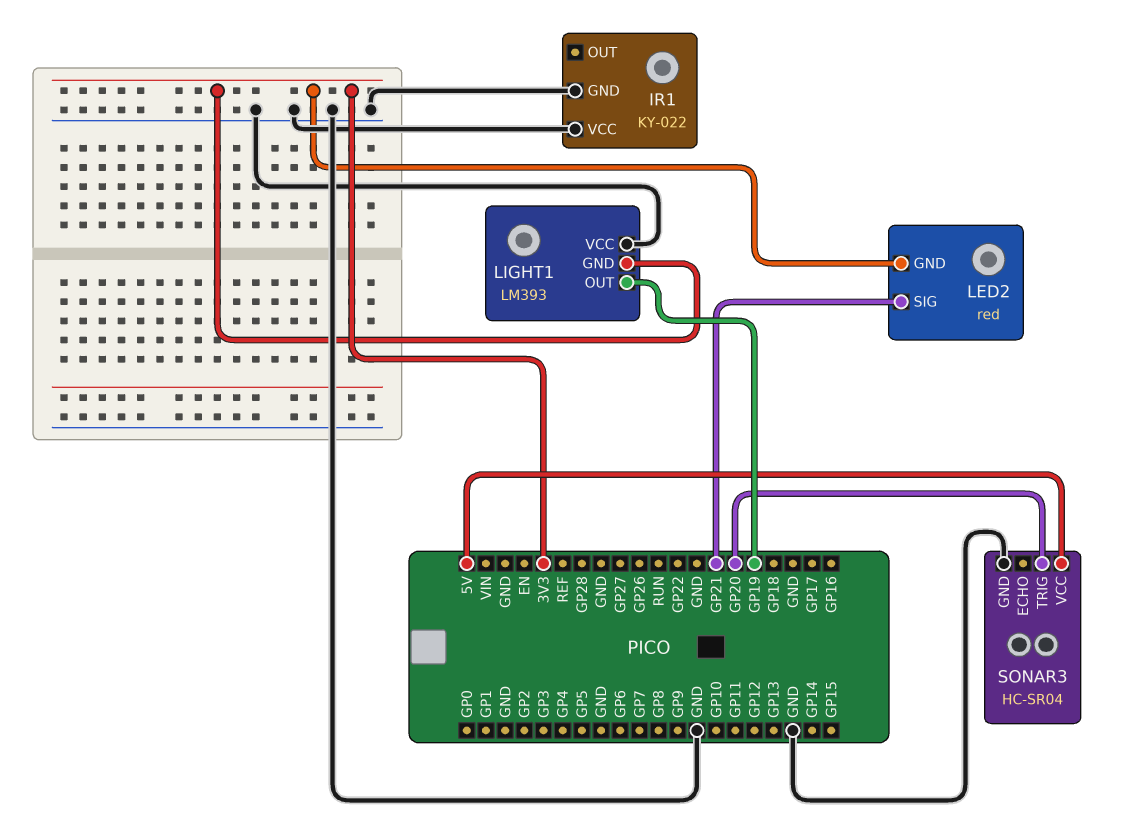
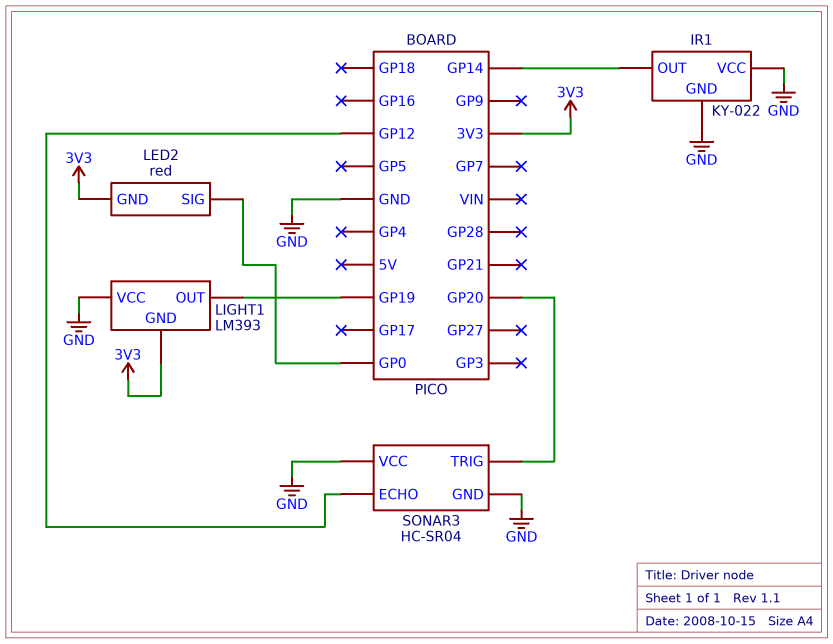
IR1 pin OUT: none -> GP14
LED2 pin SIG: GP21 -> GP0
SONAR3 pin ECHO: none -> GP12
SONAR3 pin VCC: 5V -> GND

